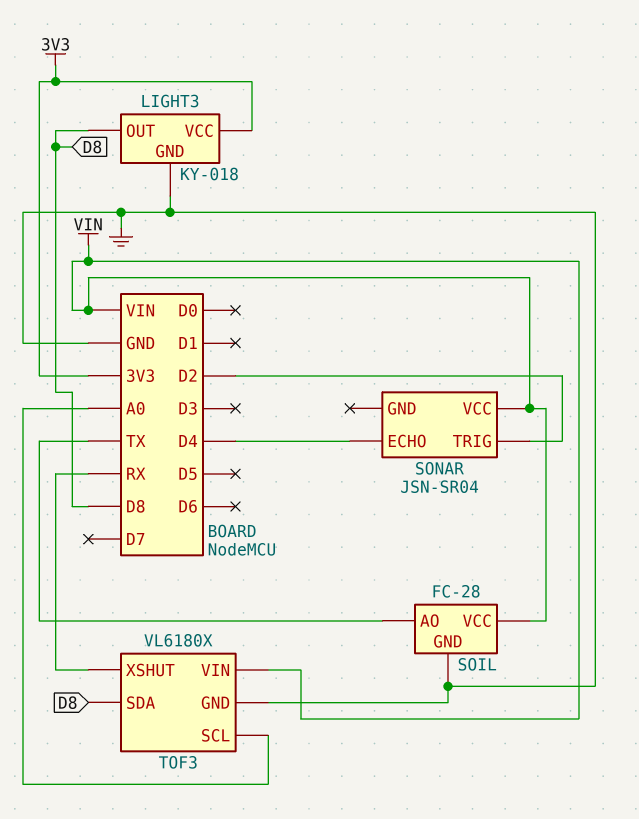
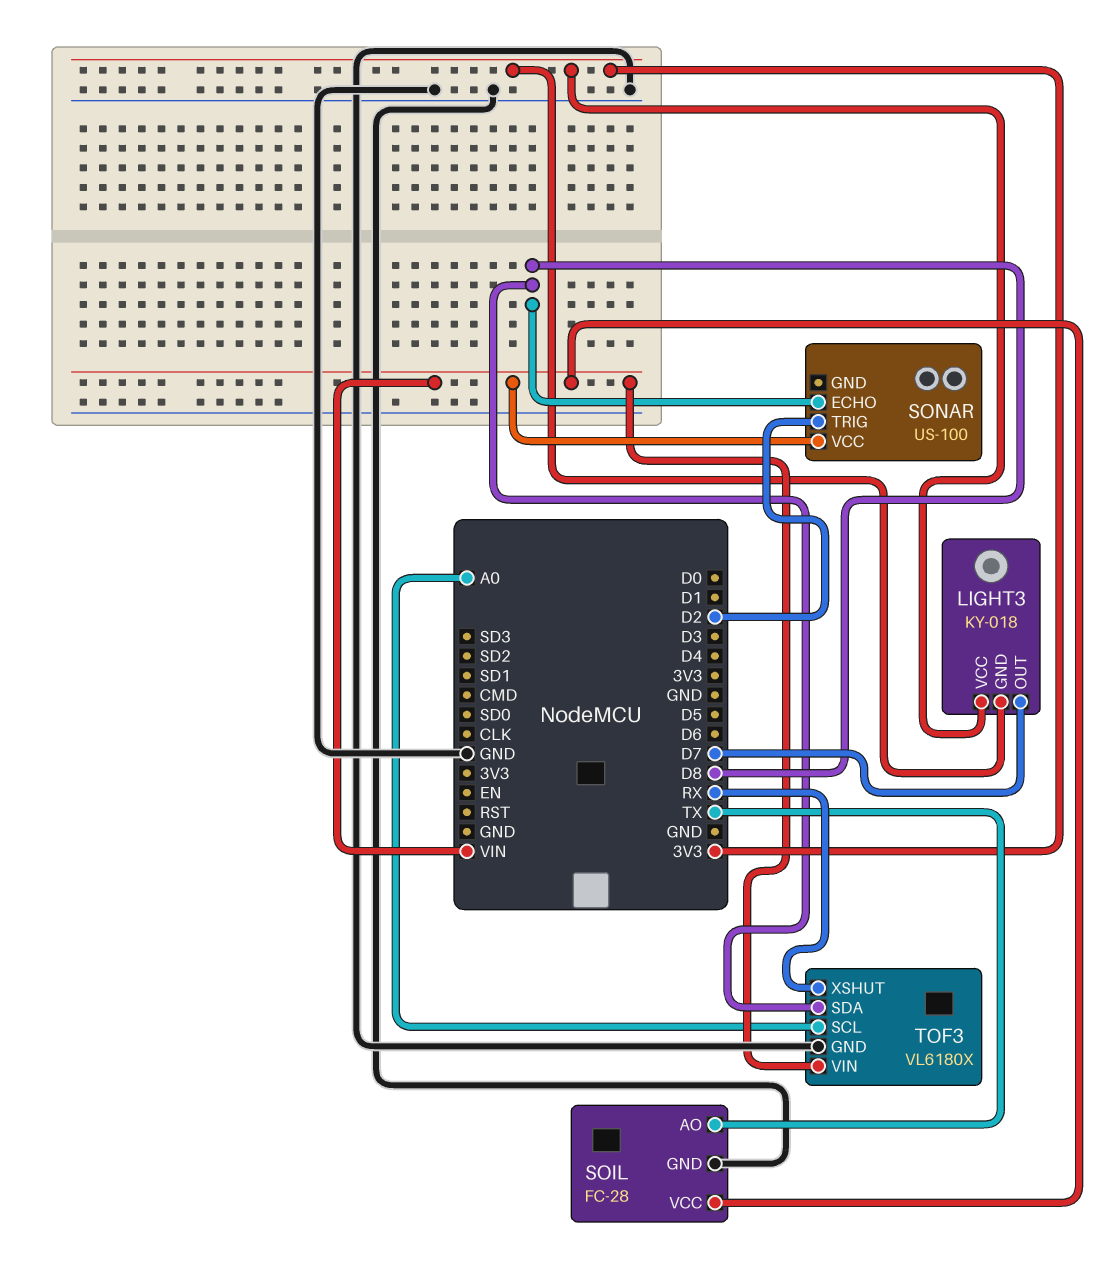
LIGHT3 pin GND: GND -> 3V3
LIGHT3 pin OUT: D8 -> D7
SONAR: JSN-SR04 -> US-100
SONAR pin ECHO: D4 -> D8

